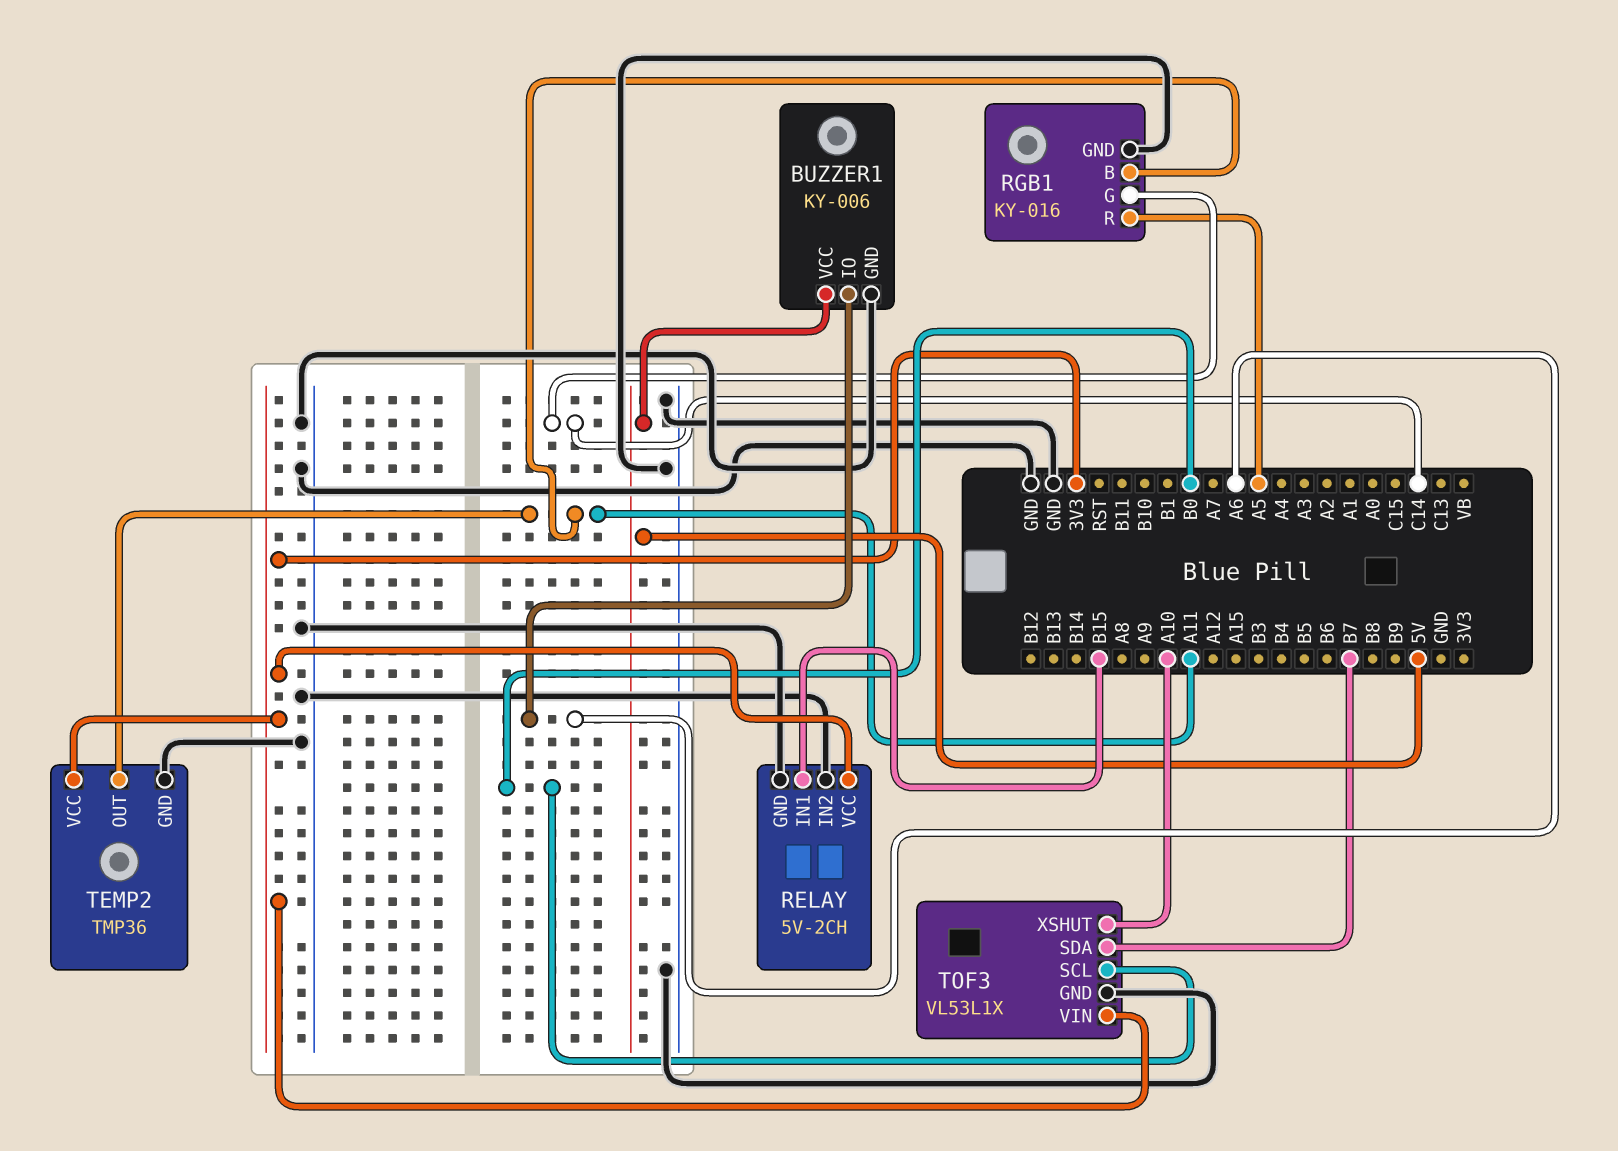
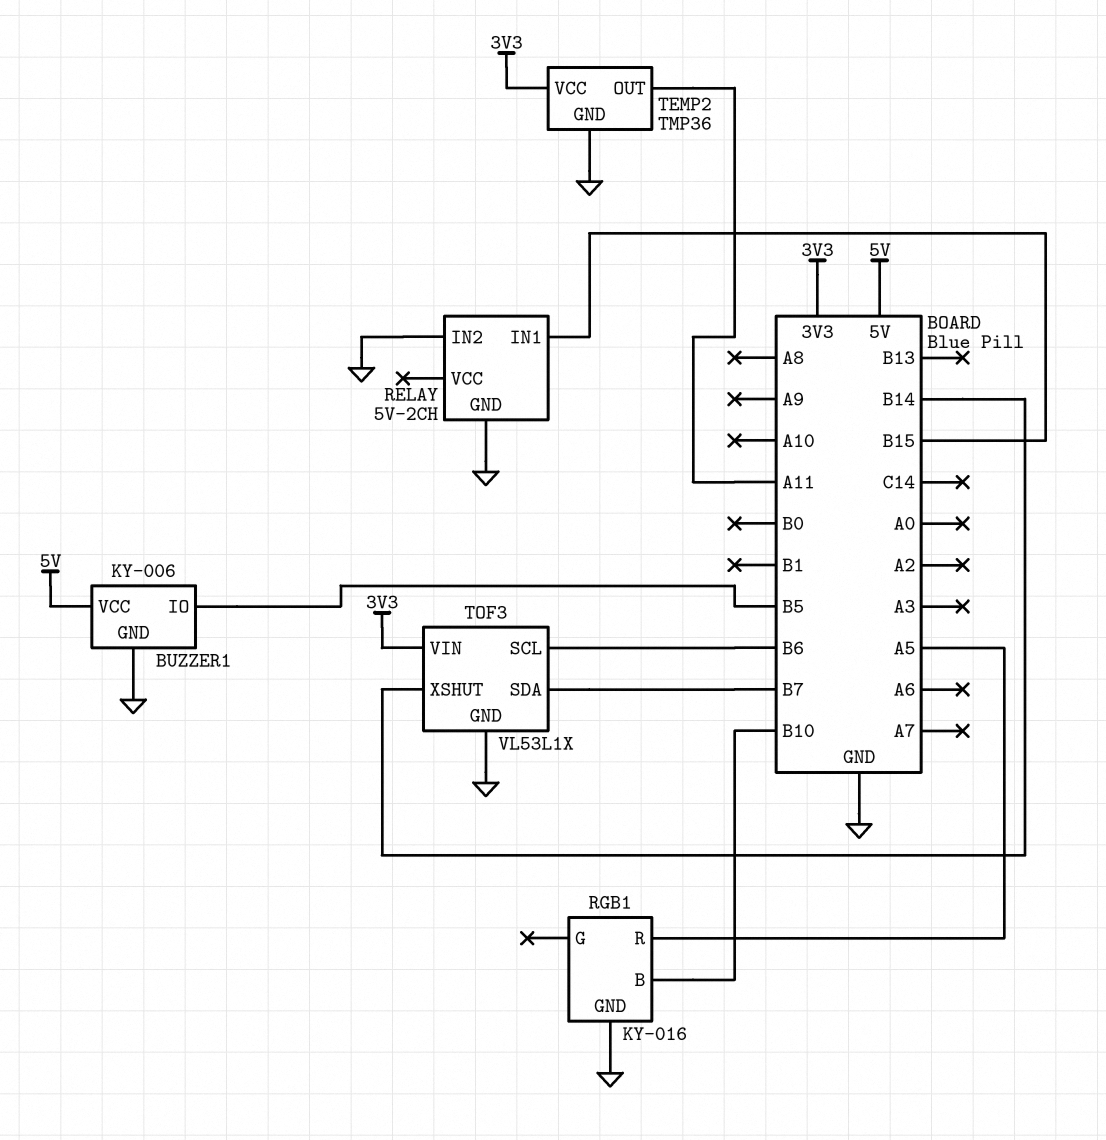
BUZZER1 pin IO: A6 -> B5
RELAY pin VCC: 3V3 -> none
RGB1 pin B: A11 -> B10
RGB1 pin G: C14 -> none
TOF3 pin SCL: B0 -> B6
TOF3 pin XSHUT: A10 -> B14

